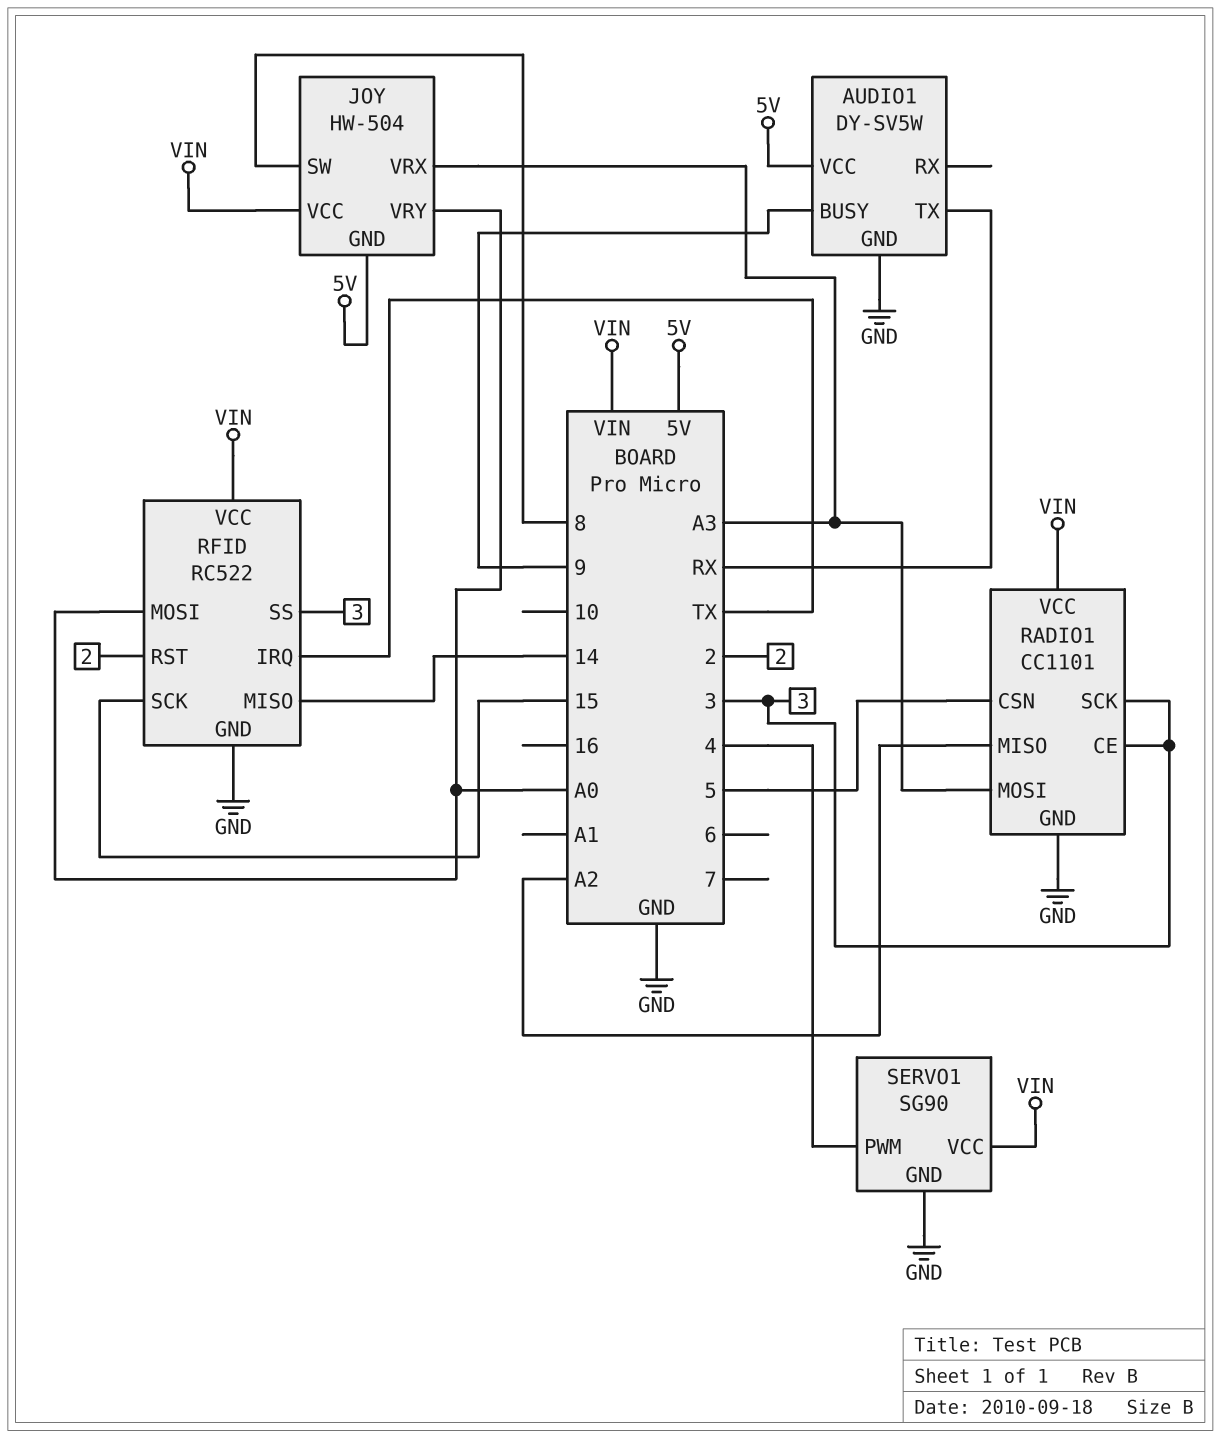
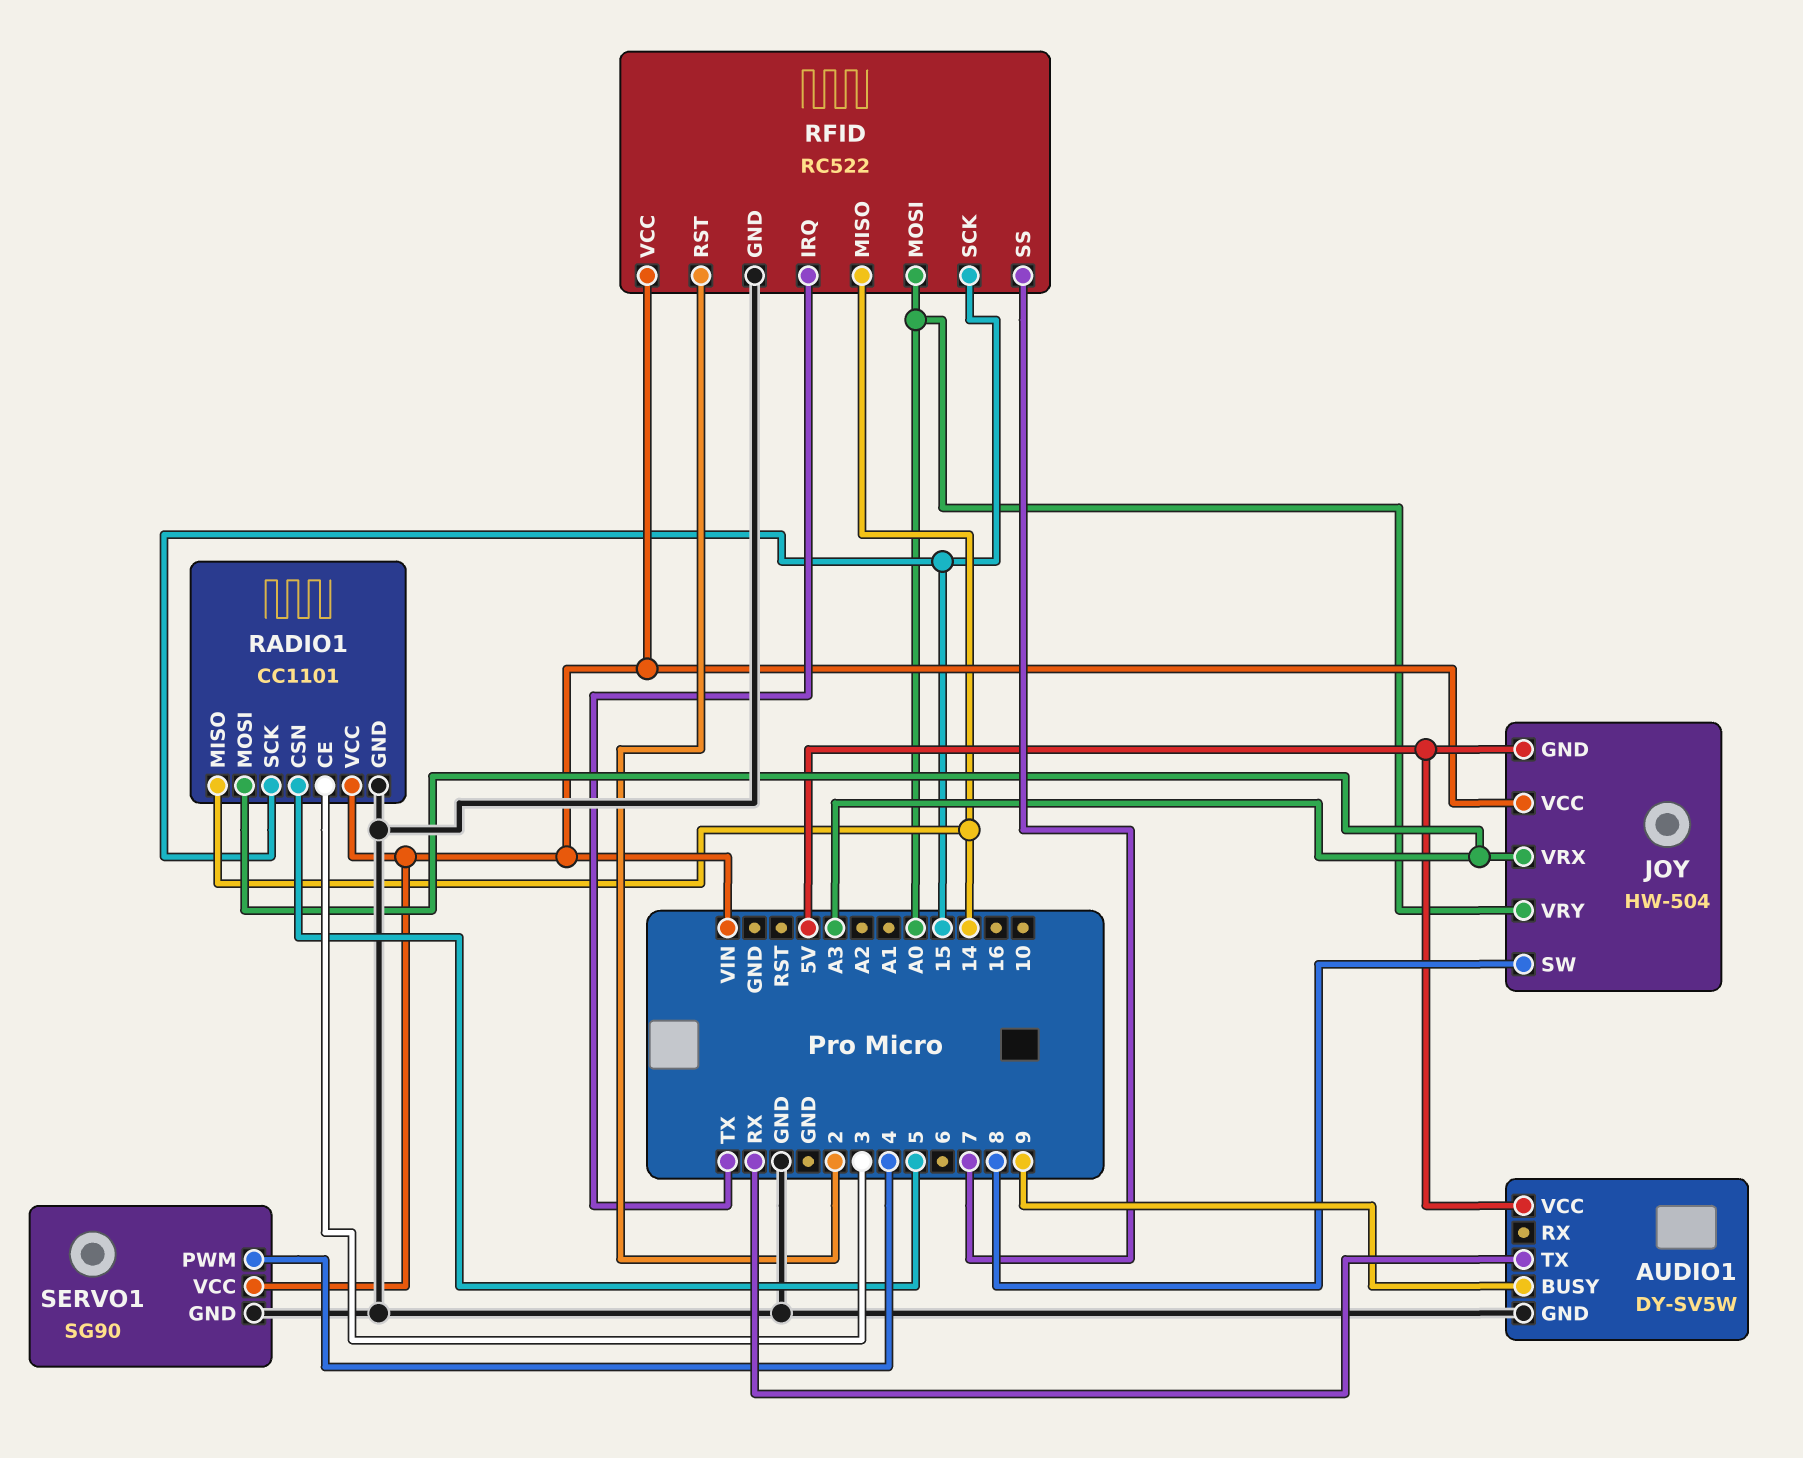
RADIO1 pin MISO: A2 -> 14
RADIO1 pin SCK: 3 -> 15
RFID pin SS: 3 -> 7

